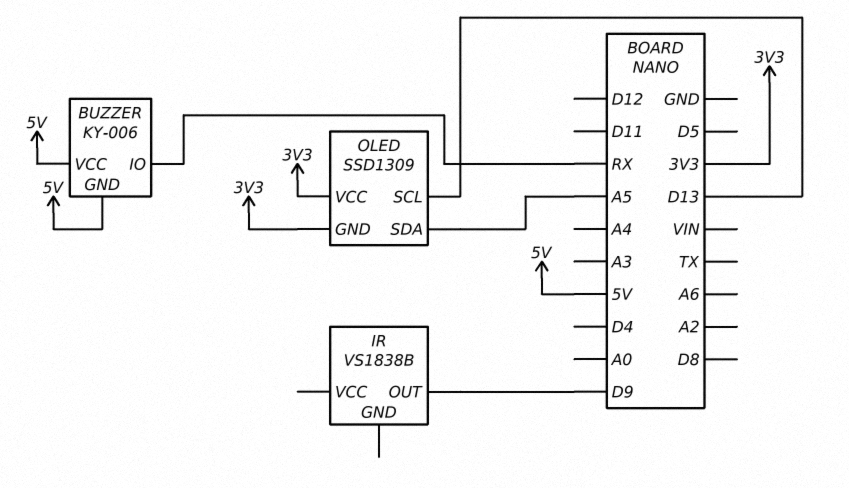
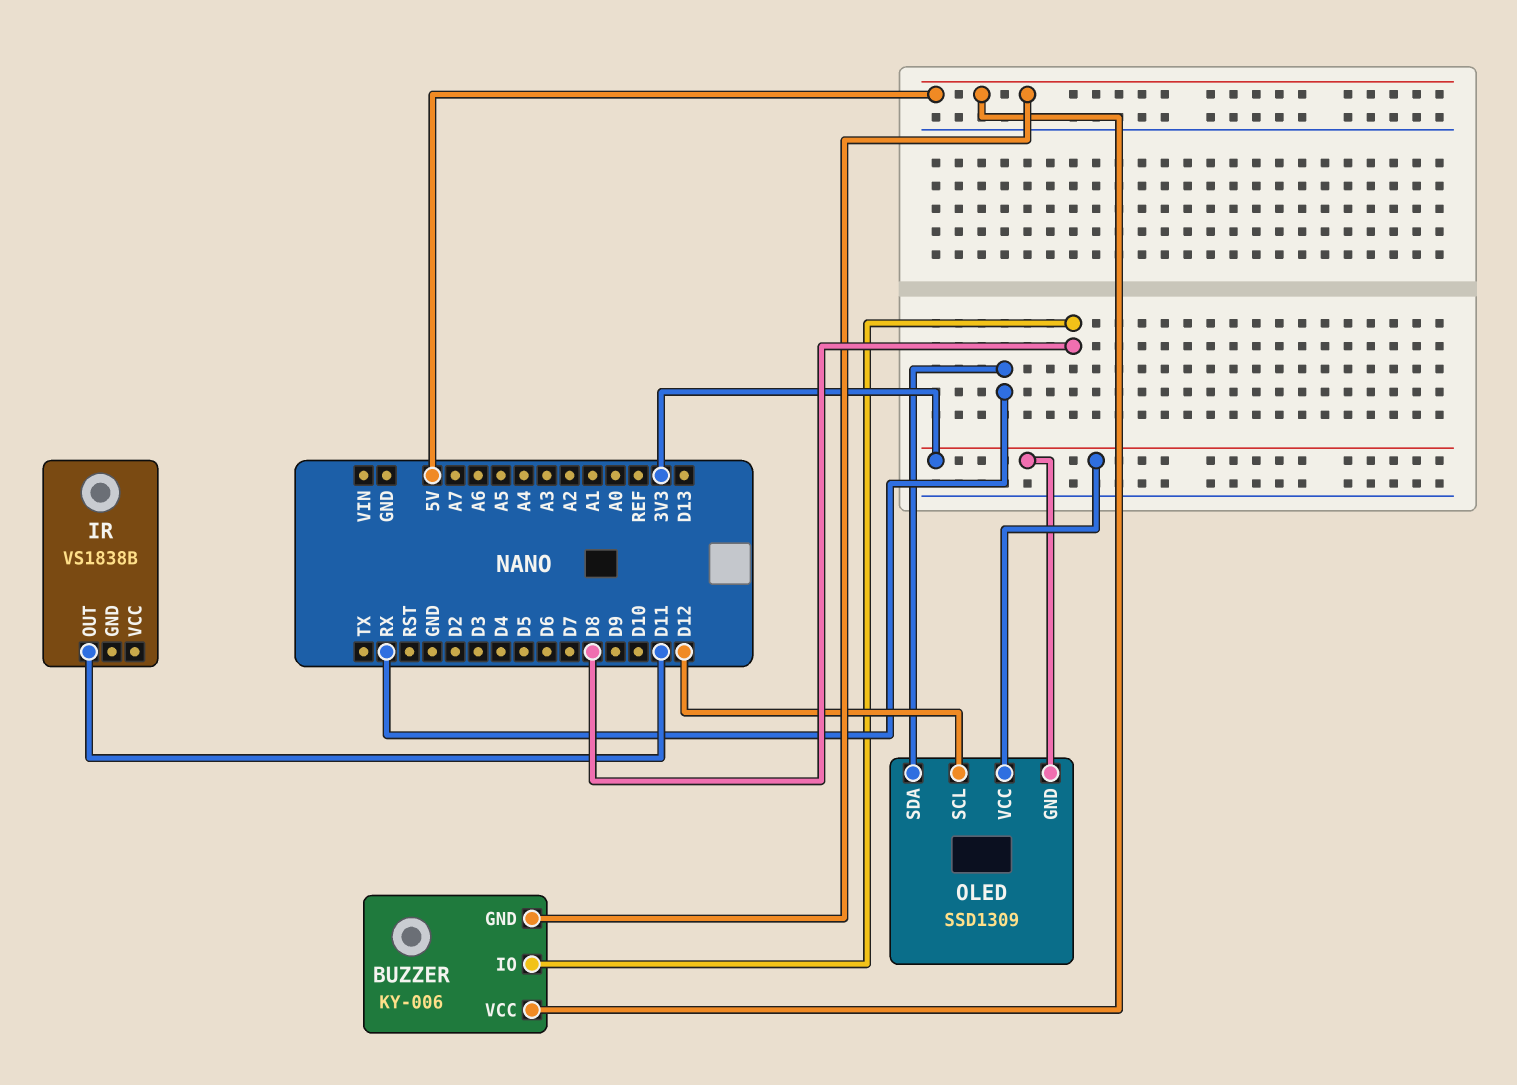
BUZZER pin IO: RX -> D8
IR pin OUT: D9 -> D11
OLED pin SCL: D13 -> D12
OLED pin SDA: A5 -> RX

